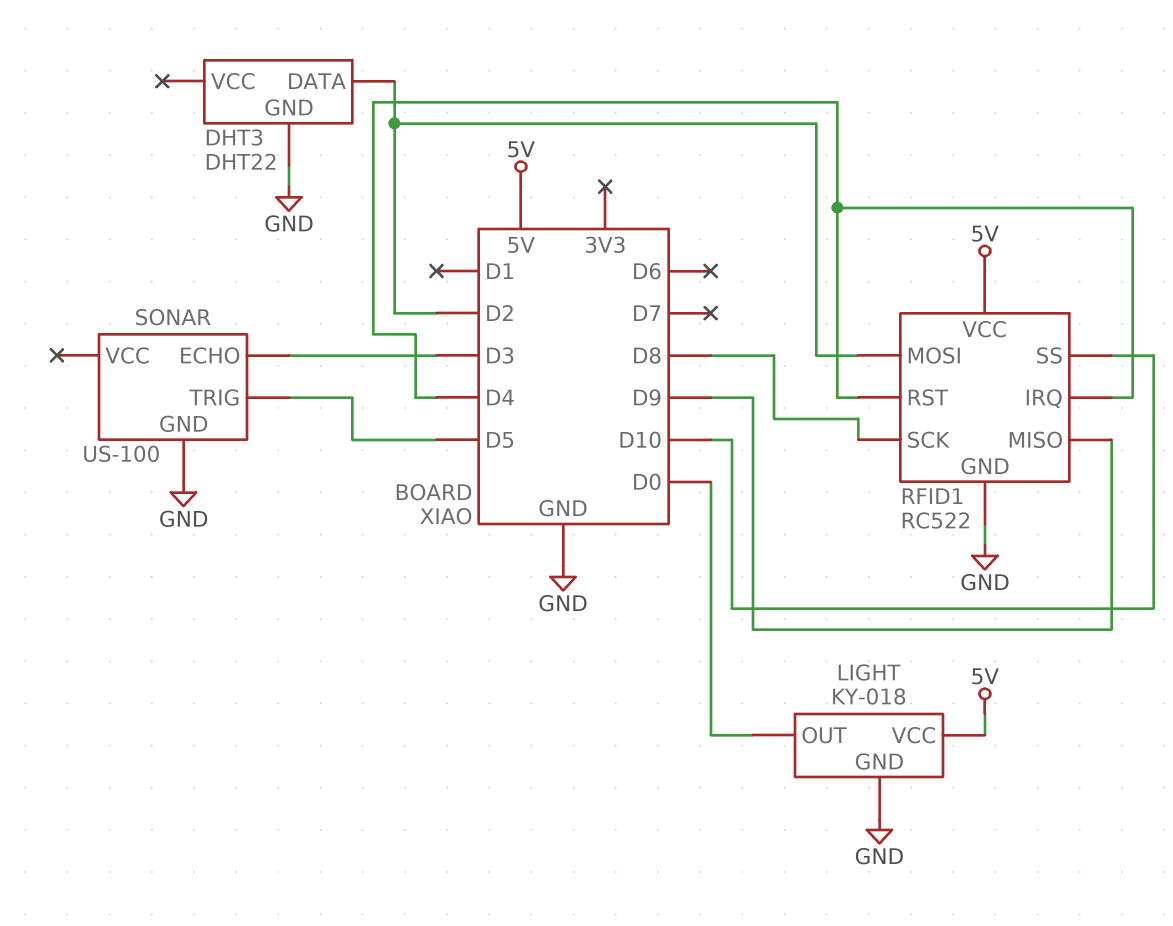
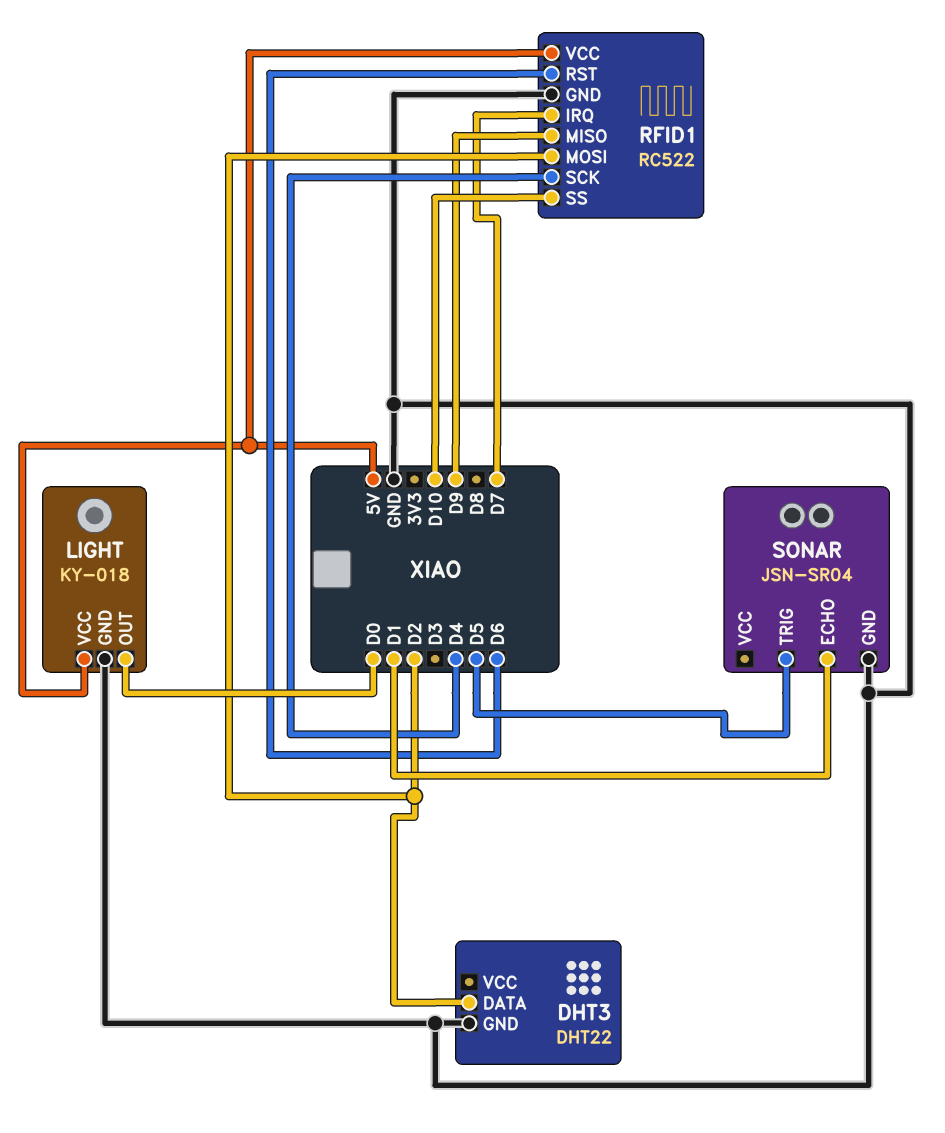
RFID1 pin IRQ: D4 -> D7
RFID1 pin RST: D4 -> D6
RFID1 pin SCK: D8 -> D4
SONAR: US-100 -> JSN-SR04
SONAR pin ECHO: D3 -> D1

